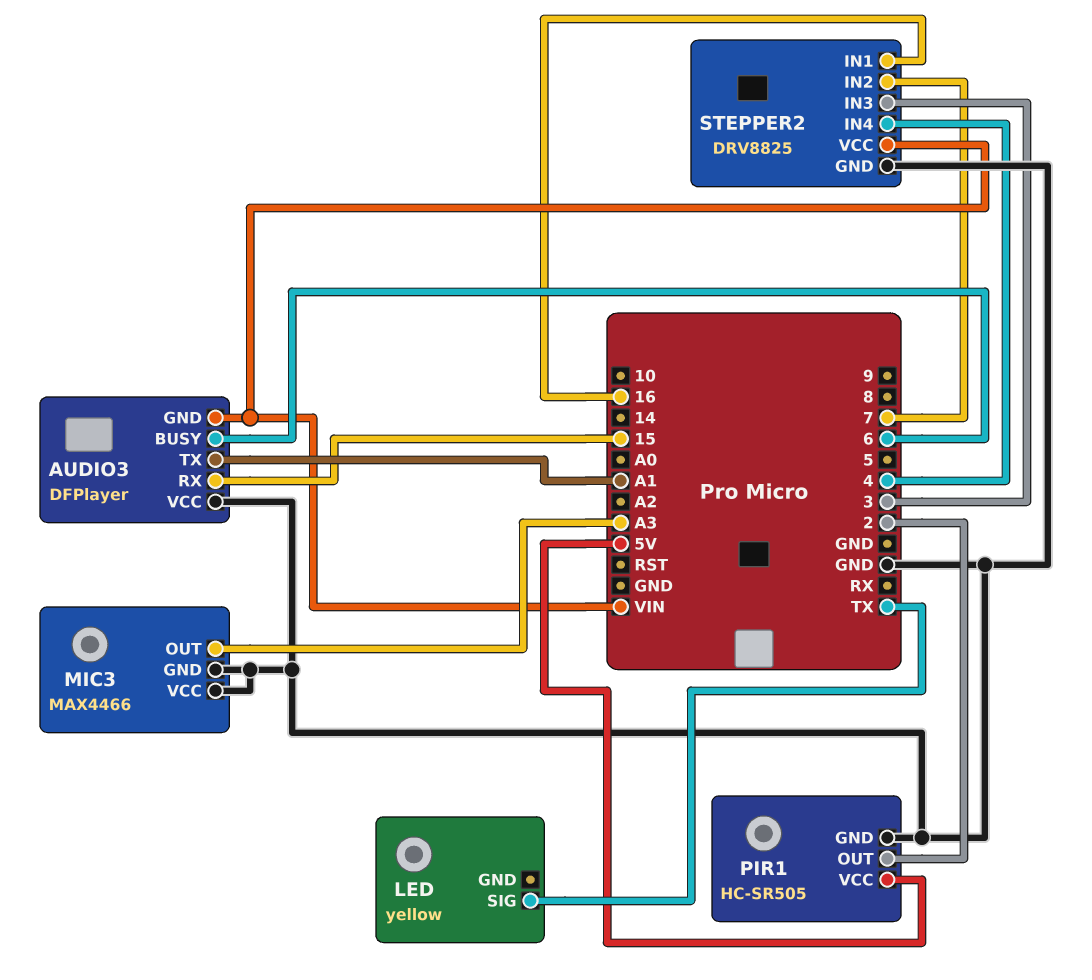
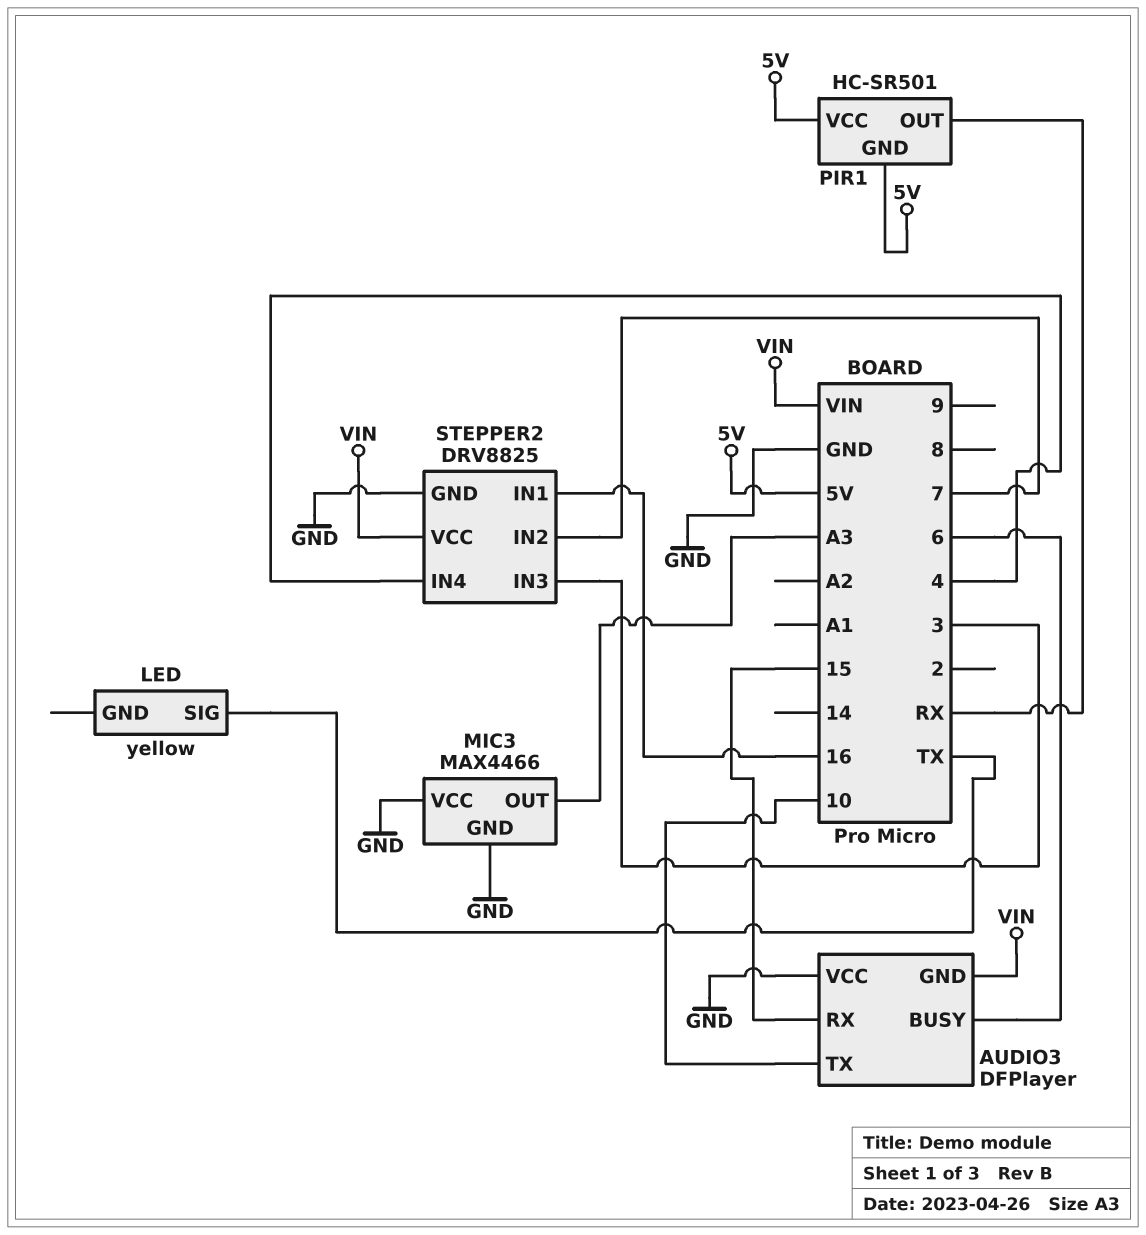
AUDIO3 pin TX: A1 -> 10
PIR1: HC-SR505 -> HC-SR501
PIR1 pin GND: GND -> 5V
PIR1 pin OUT: 2 -> RX

